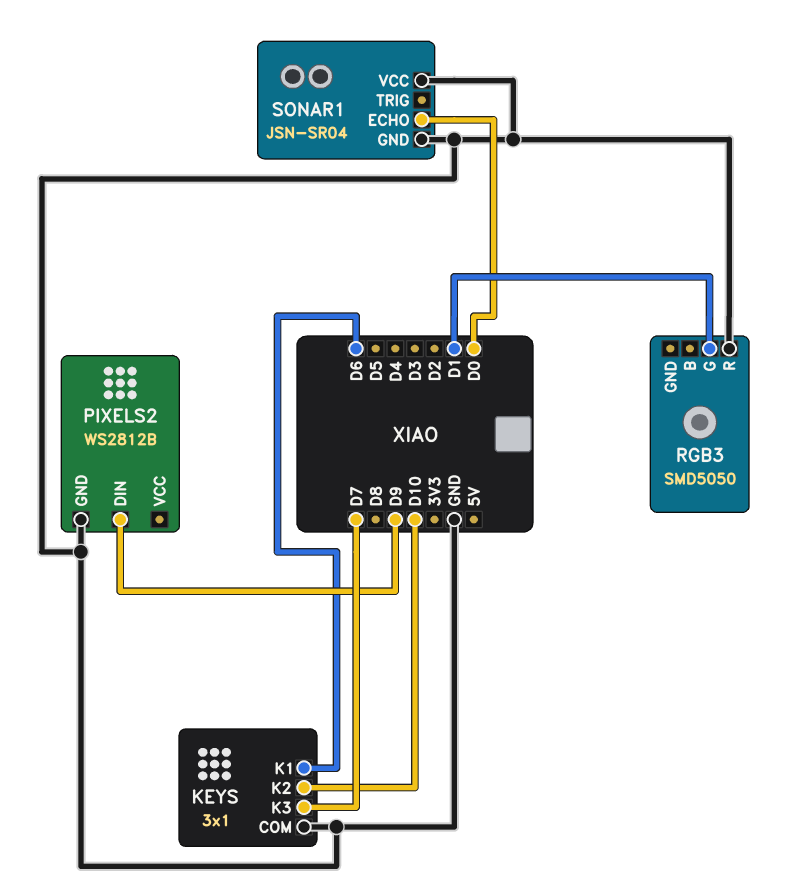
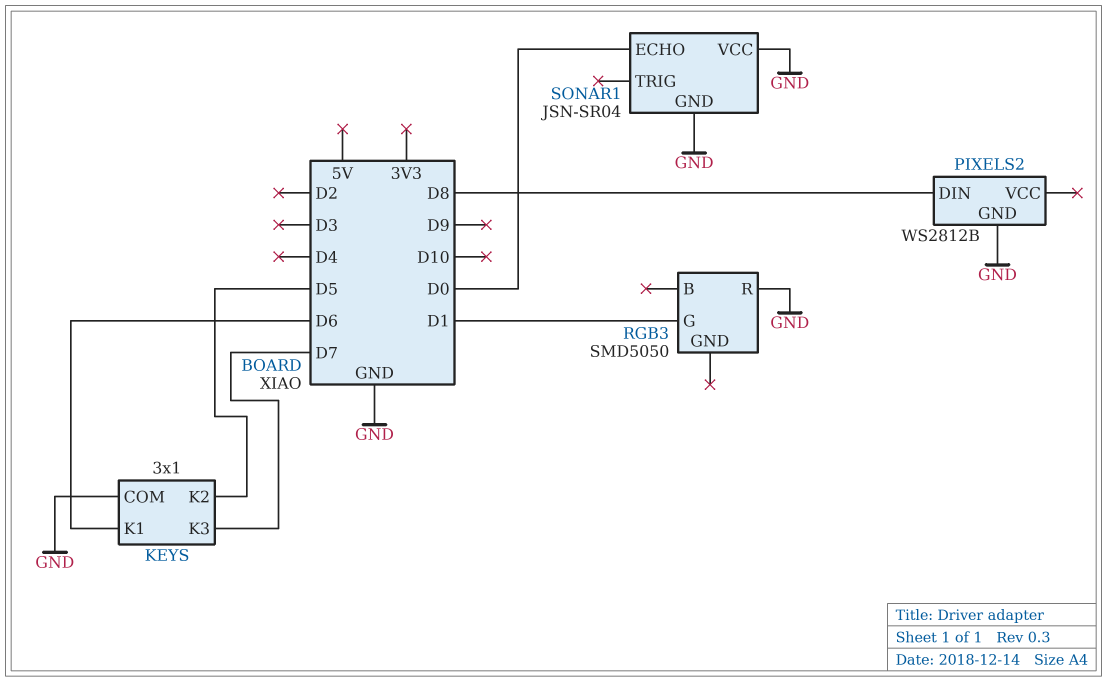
KEYS pin K2: D10 -> D5
PIXELS2 pin DIN: D9 -> D8

